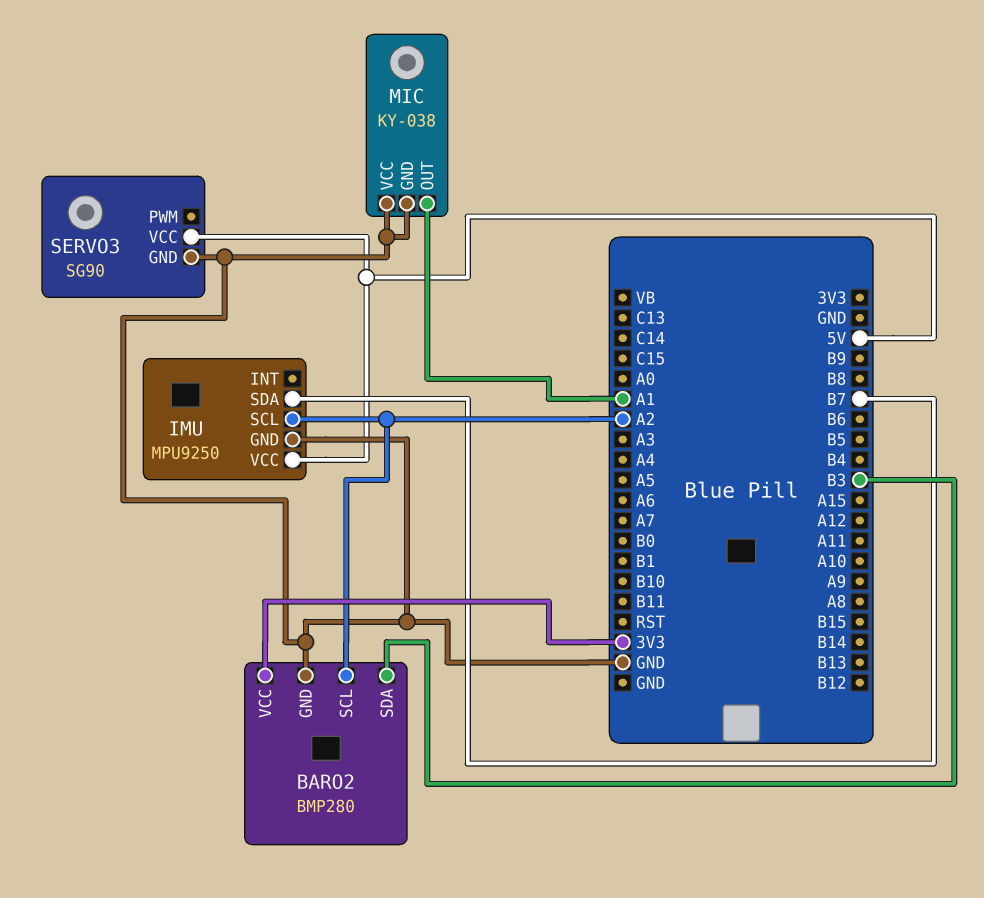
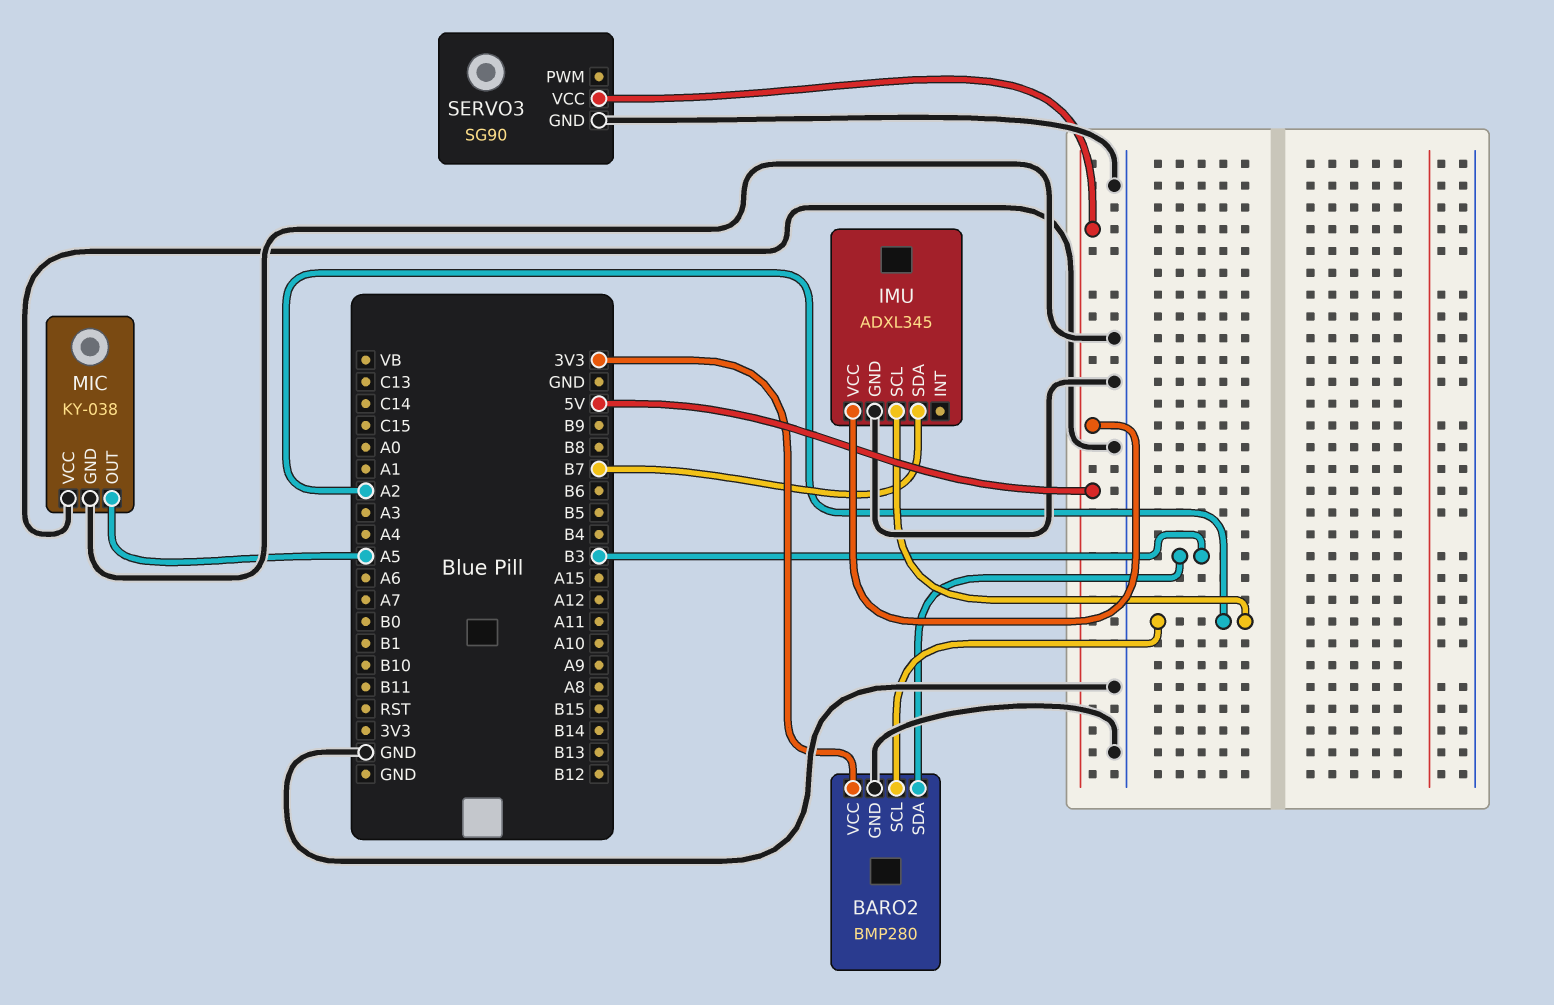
IMU: MPU9250 -> ADXL345
MIC pin OUT: A1 -> A5

